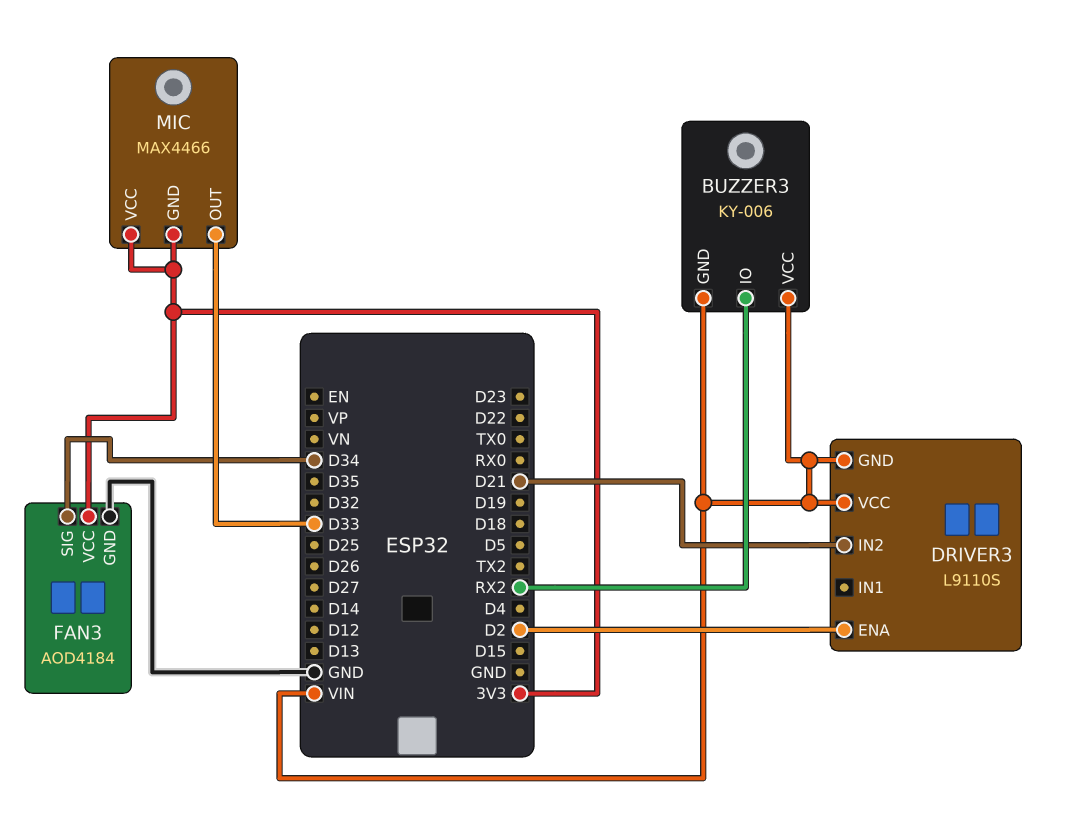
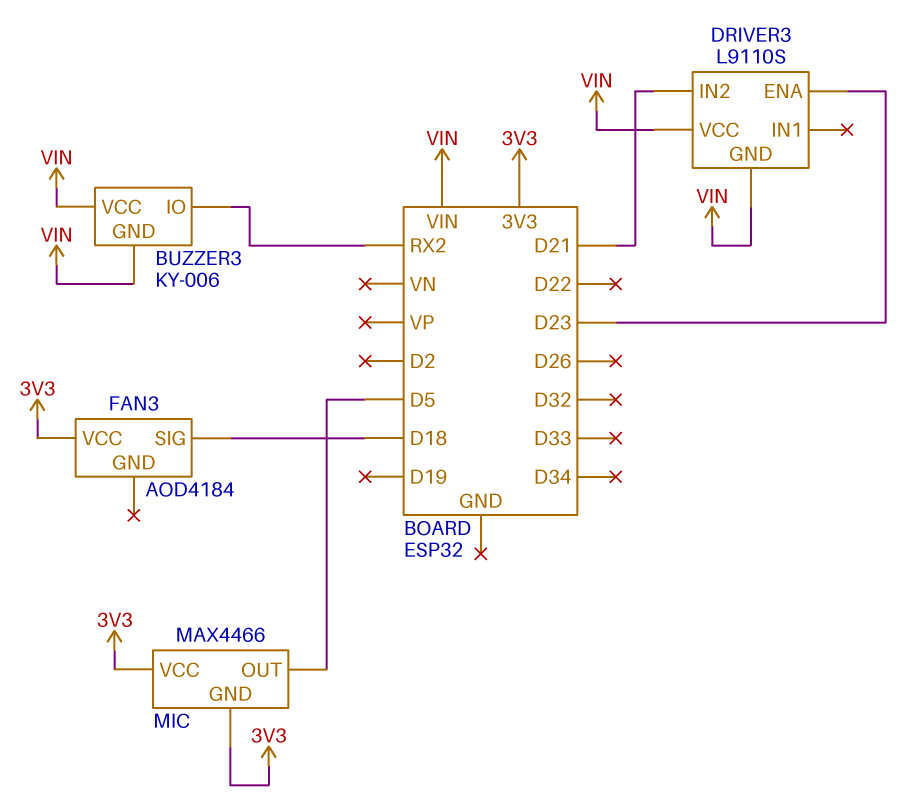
DRIVER3 pin ENA: D2 -> D23
FAN3 pin GND: GND -> none
FAN3 pin SIG: D34 -> D18
MIC pin OUT: D33 -> D5

